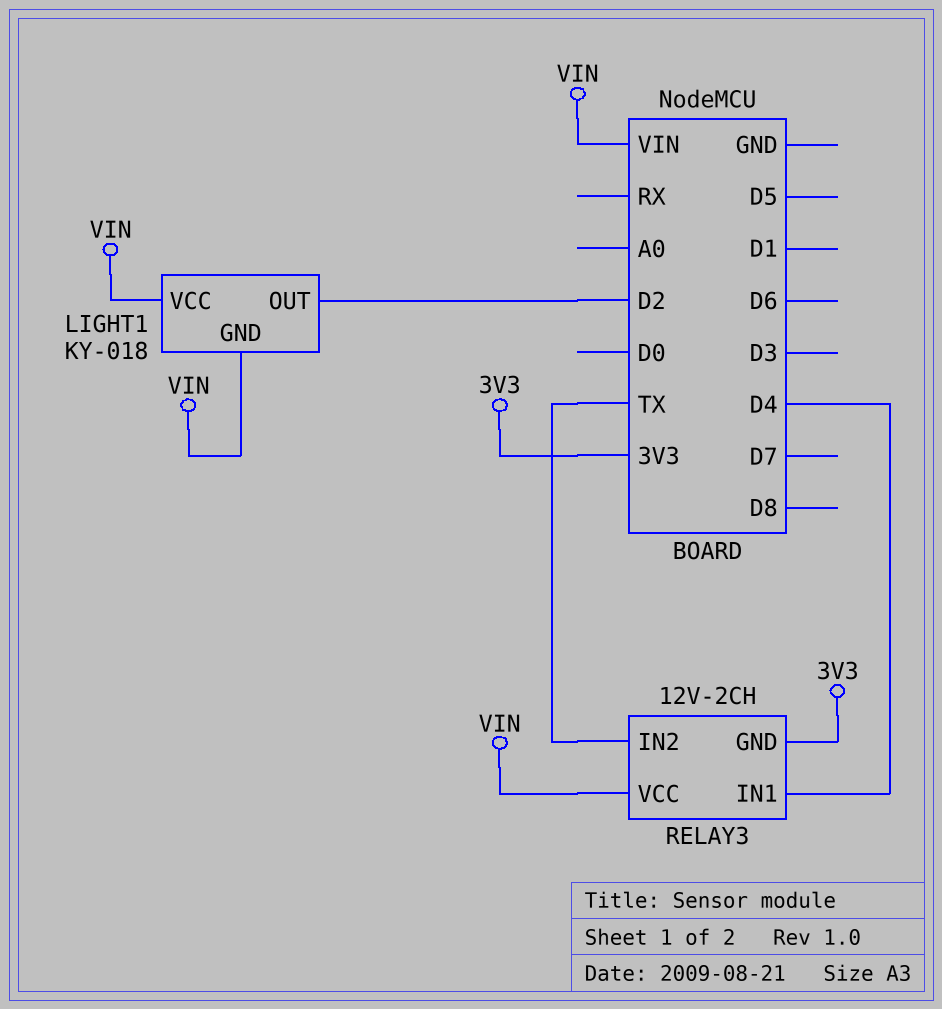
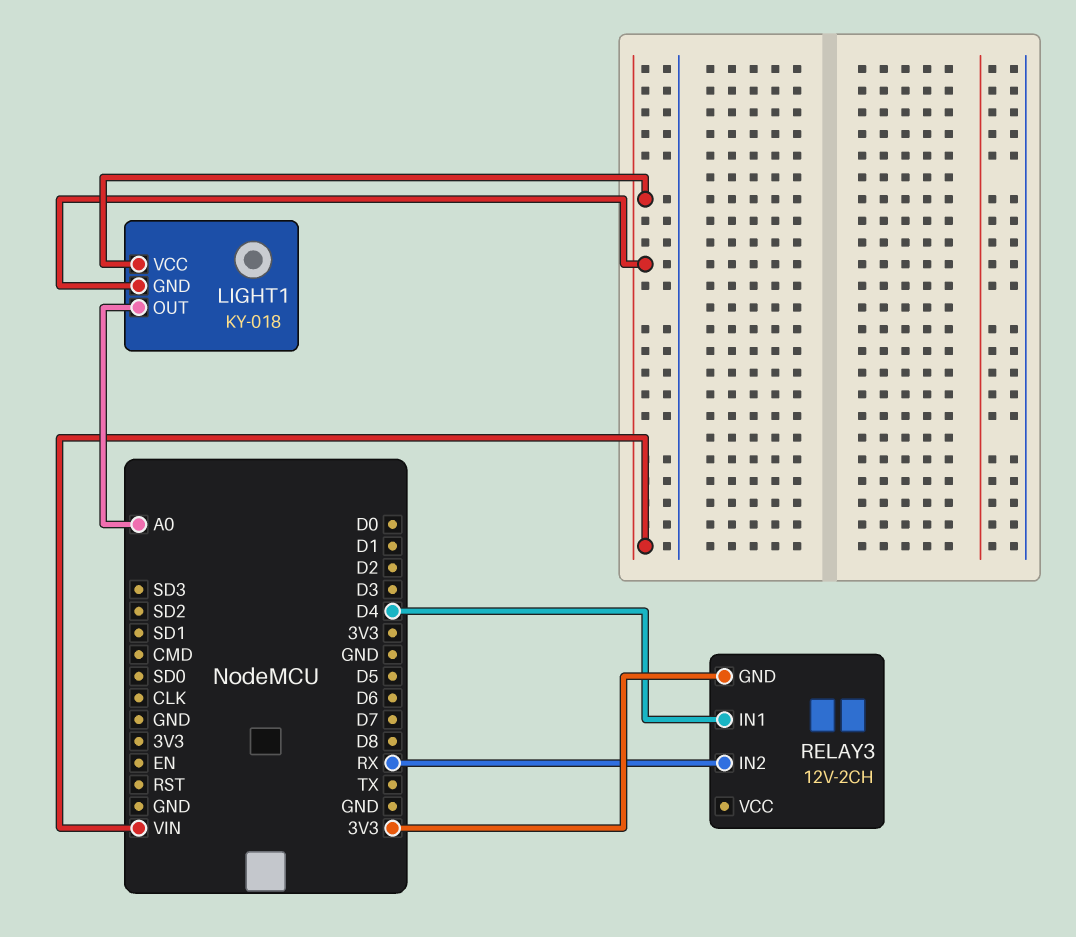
LIGHT1 pin OUT: D2 -> A0
RELAY3 pin IN2: TX -> RX
RELAY3 pin VCC: VIN -> none

